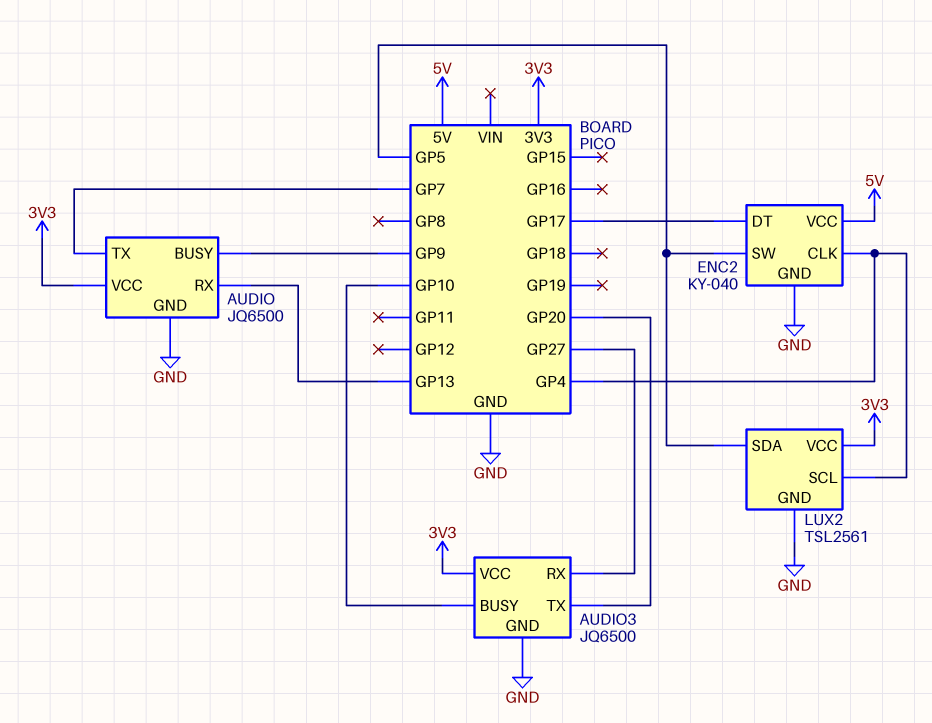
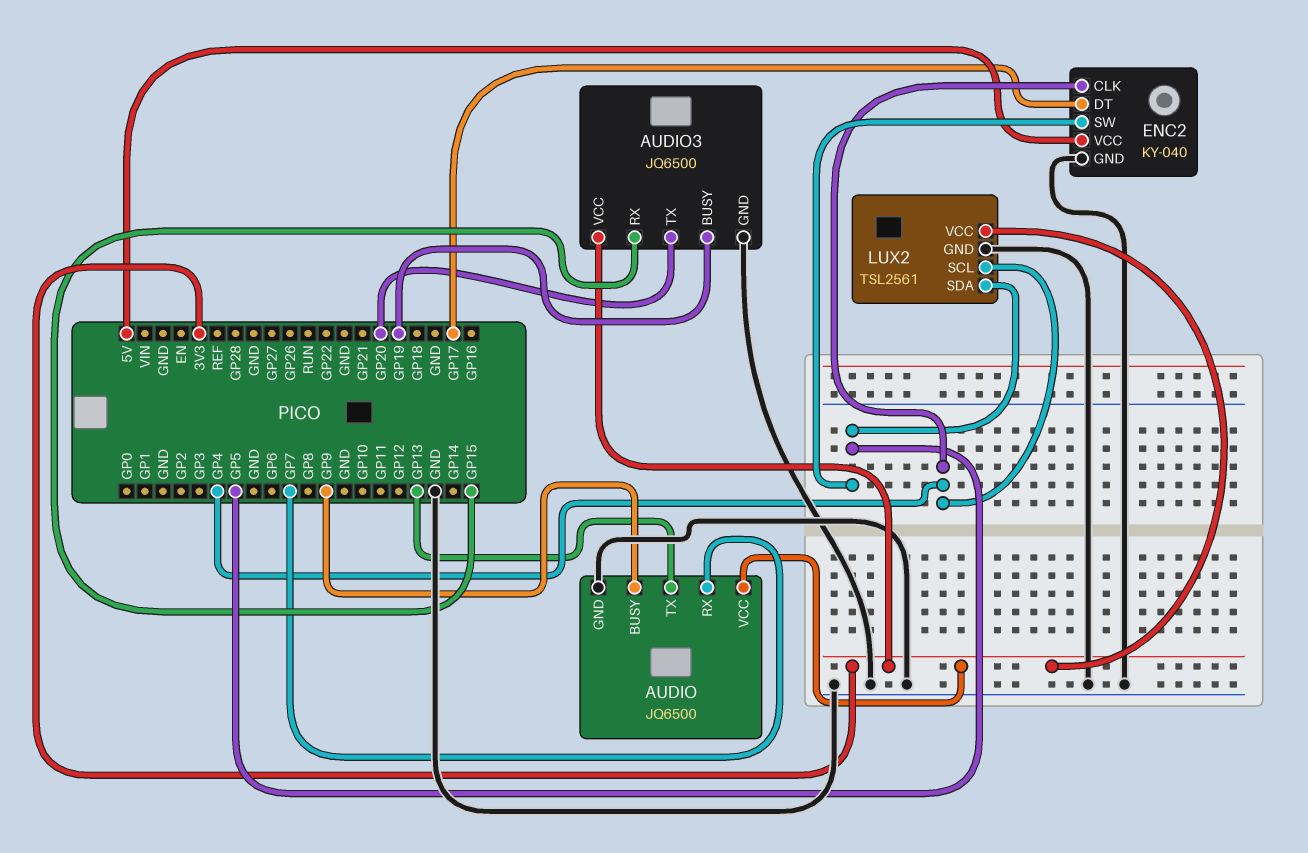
AUDIO pin RX: GP13 -> GP7
AUDIO pin TX: GP7 -> GP13
AUDIO3 pin BUSY: GP10 -> GP19
AUDIO3 pin RX: GP27 -> GP15

